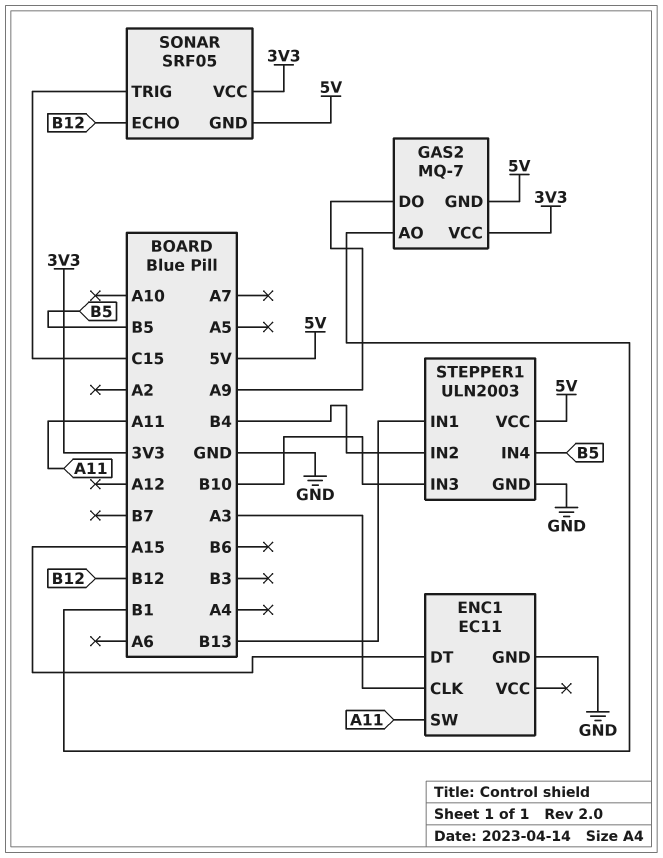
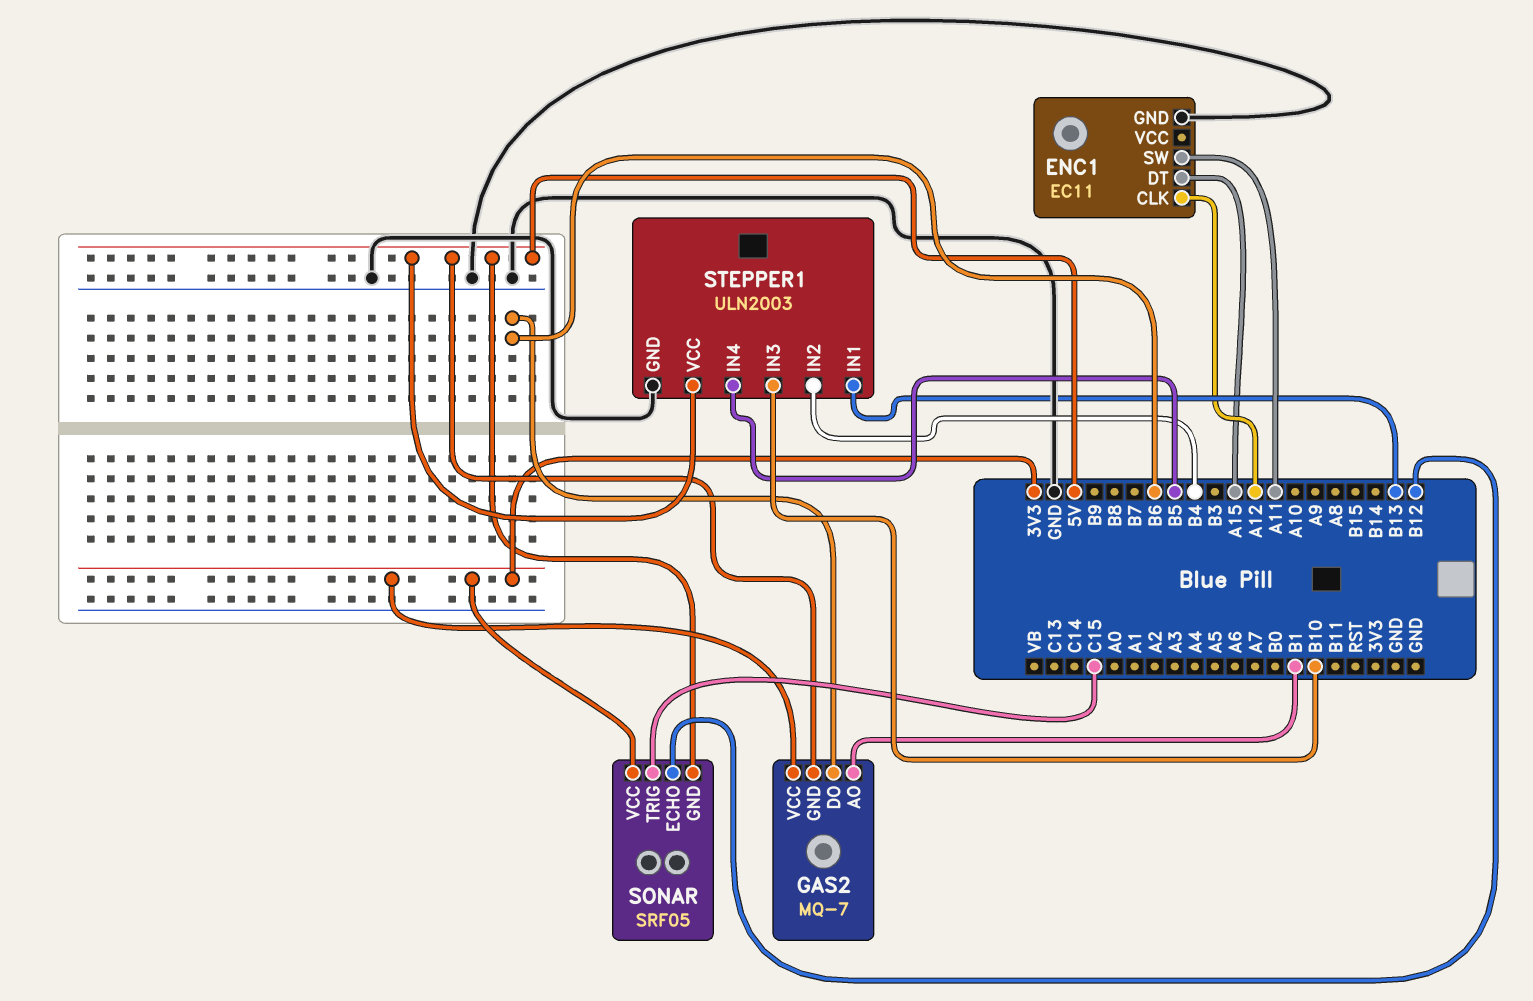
ENC1 pin CLK: A3 -> A12
GAS2 pin DO: A9 -> B6

